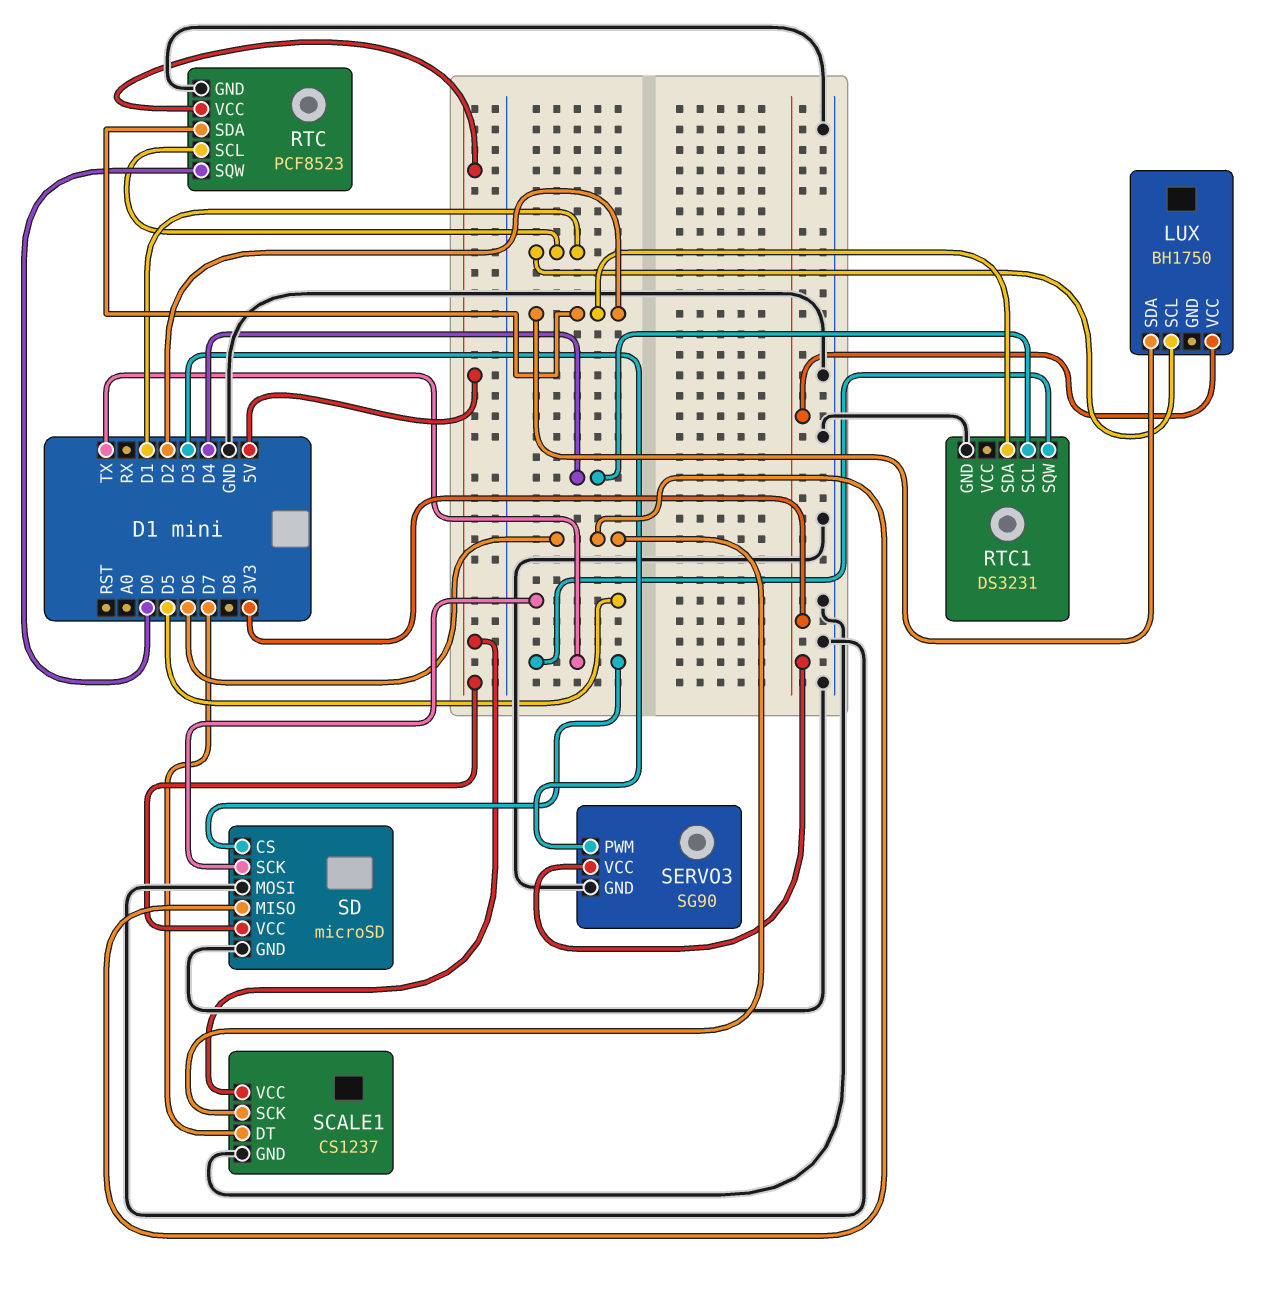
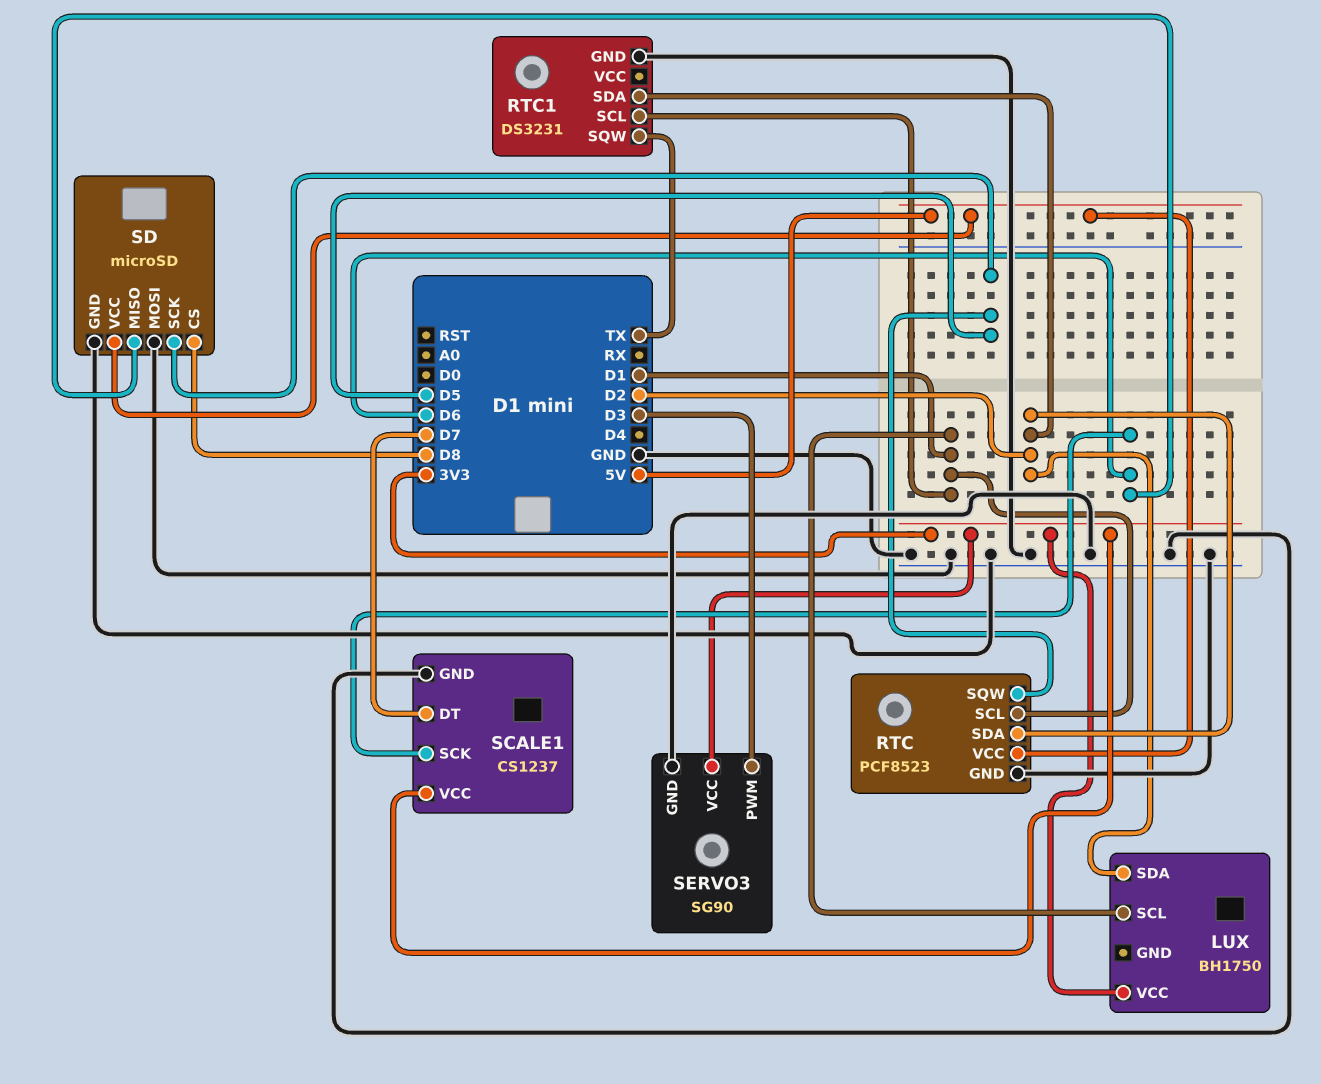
RTC pin SQW: D0 -> D5
RTC1 pin SCL: D4 -> D1
SCALE1 pin VCC: 5V -> 3V3
SD pin CS: TX -> D8

